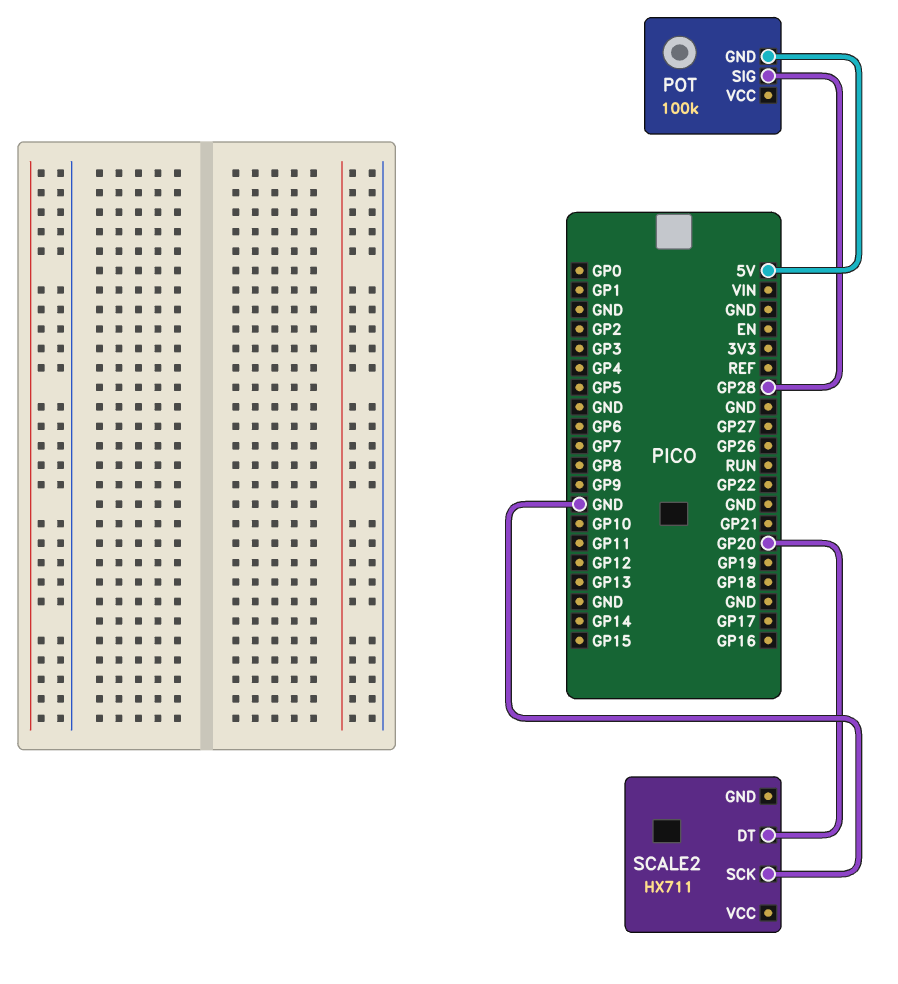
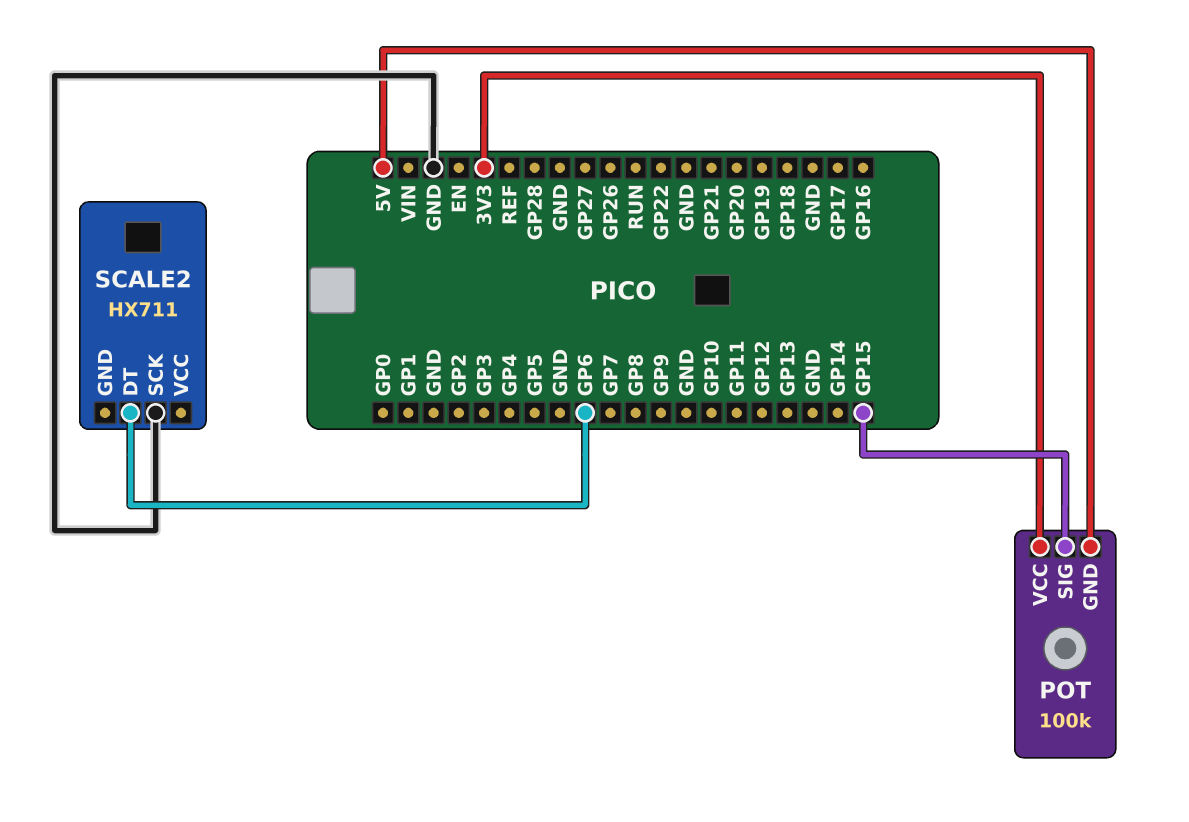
POT pin SIG: GP28 -> GP15
POT pin VCC: none -> 3V3
SCALE2 pin DT: GP20 -> GP6

